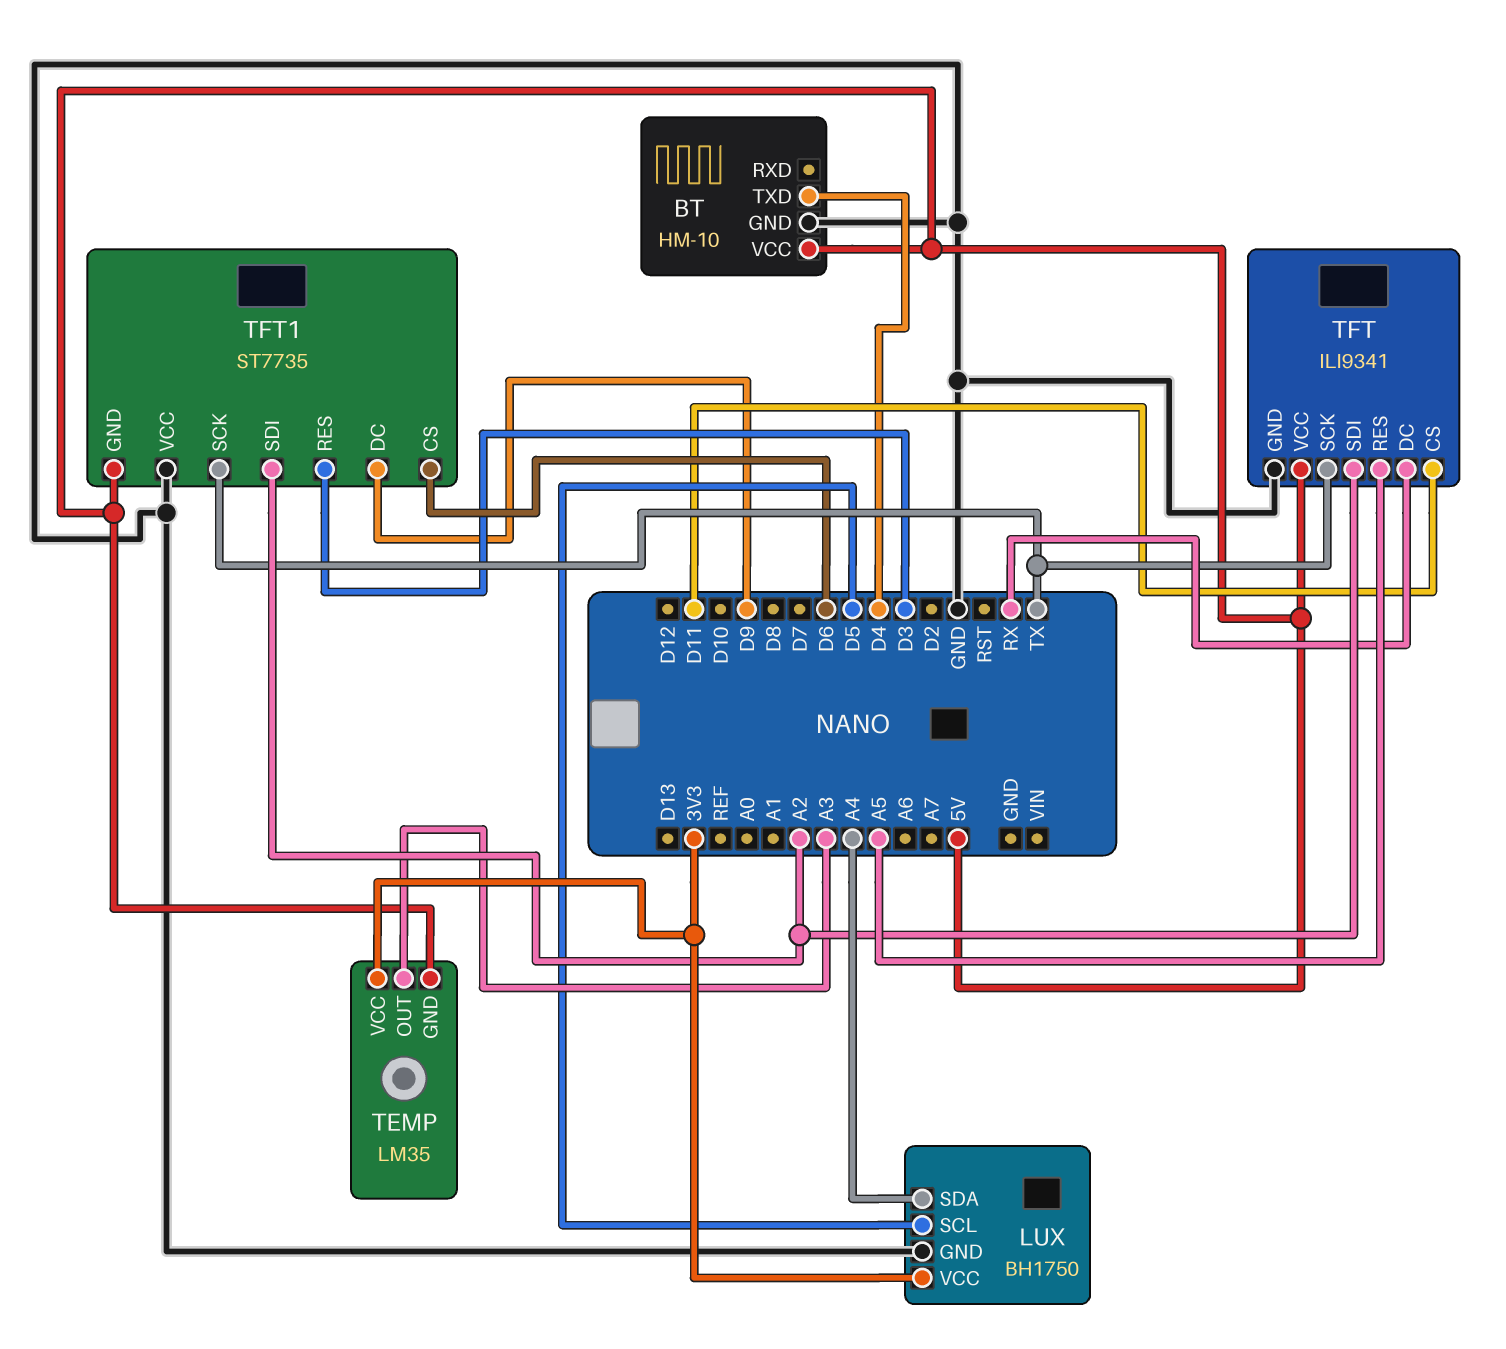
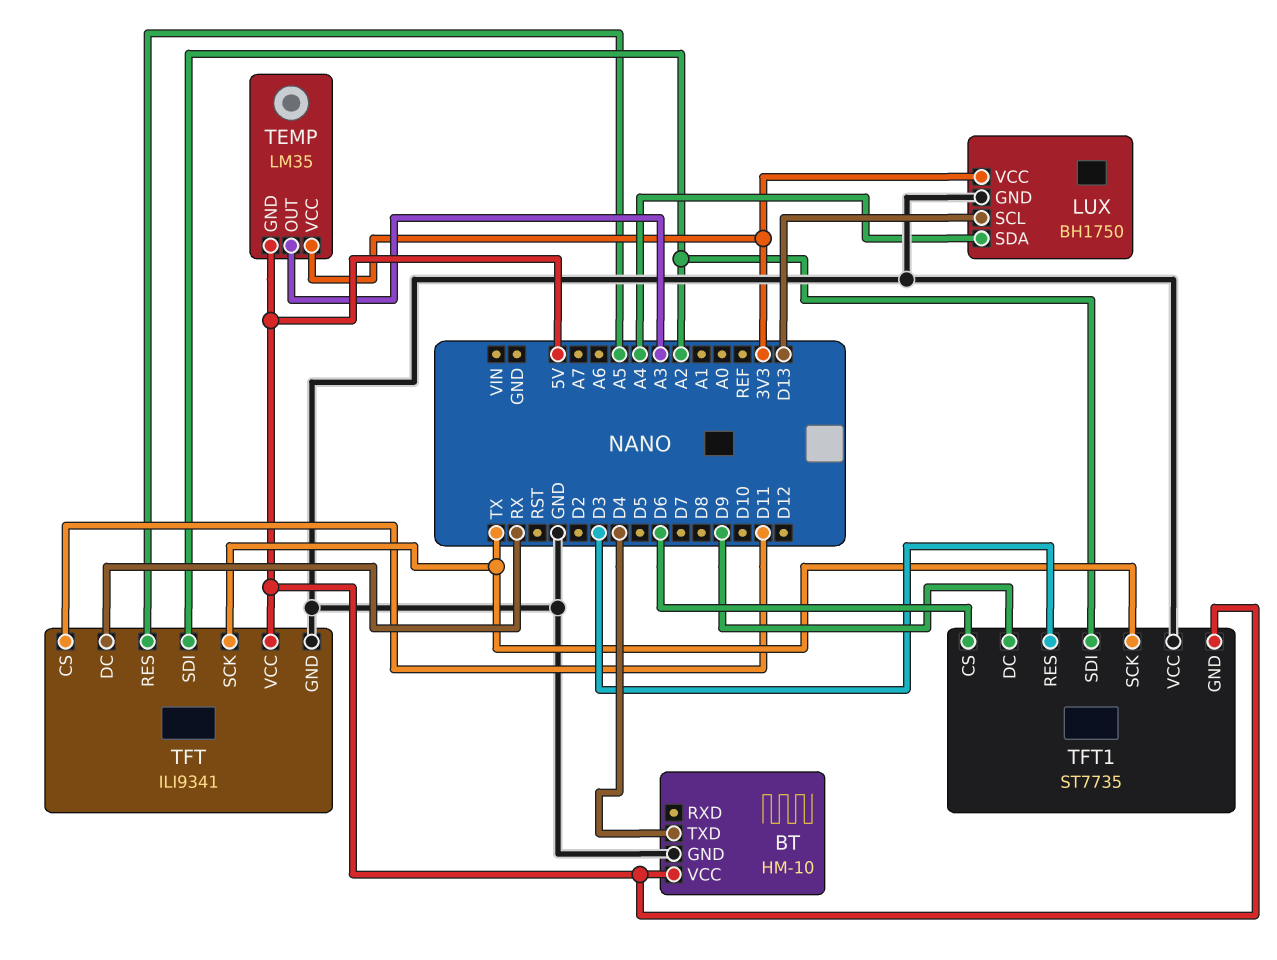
LUX pin SCL: D5 -> D13

